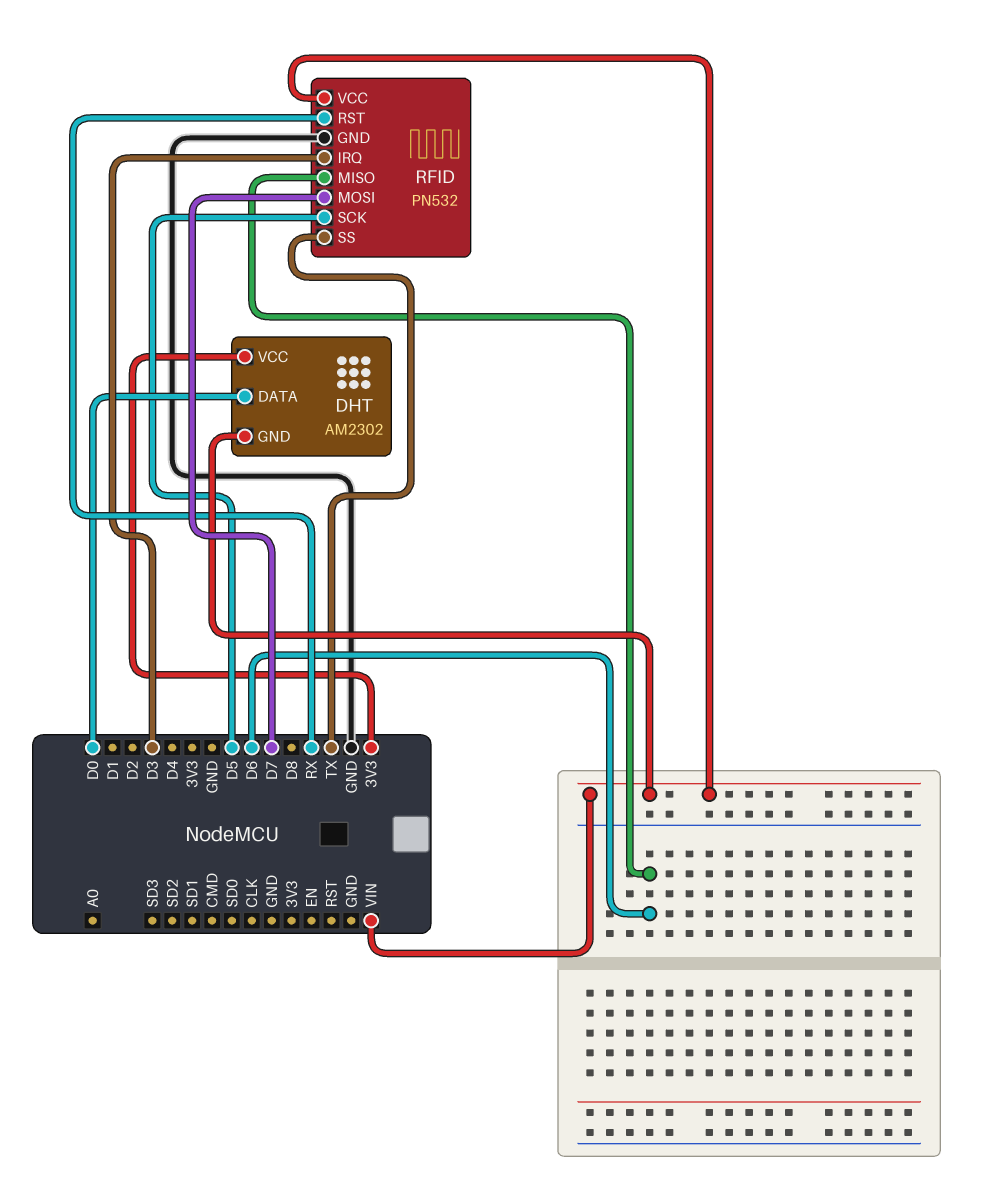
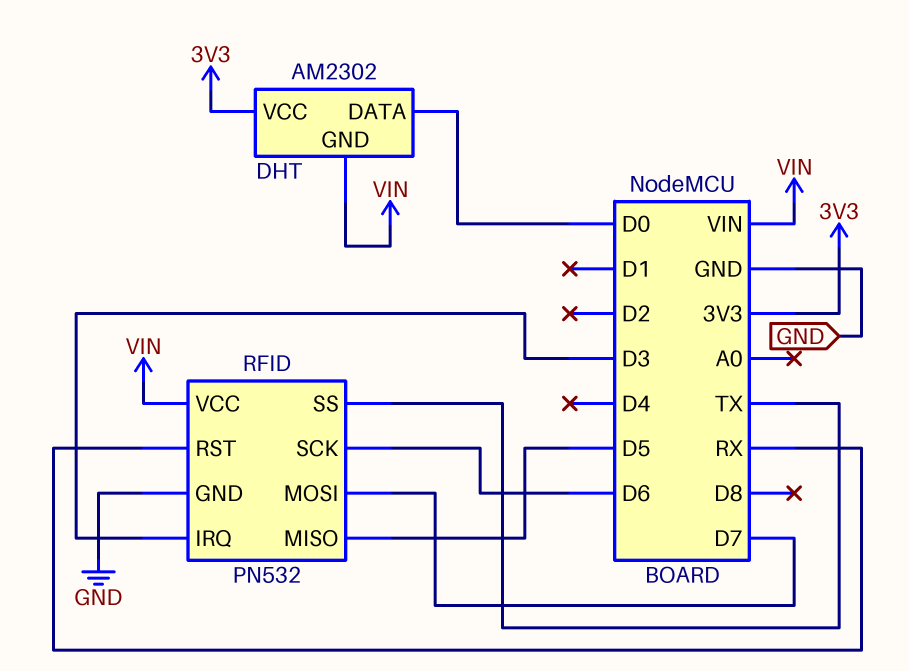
RFID pin MISO: D6 -> D5
RFID pin SCK: D5 -> D6

